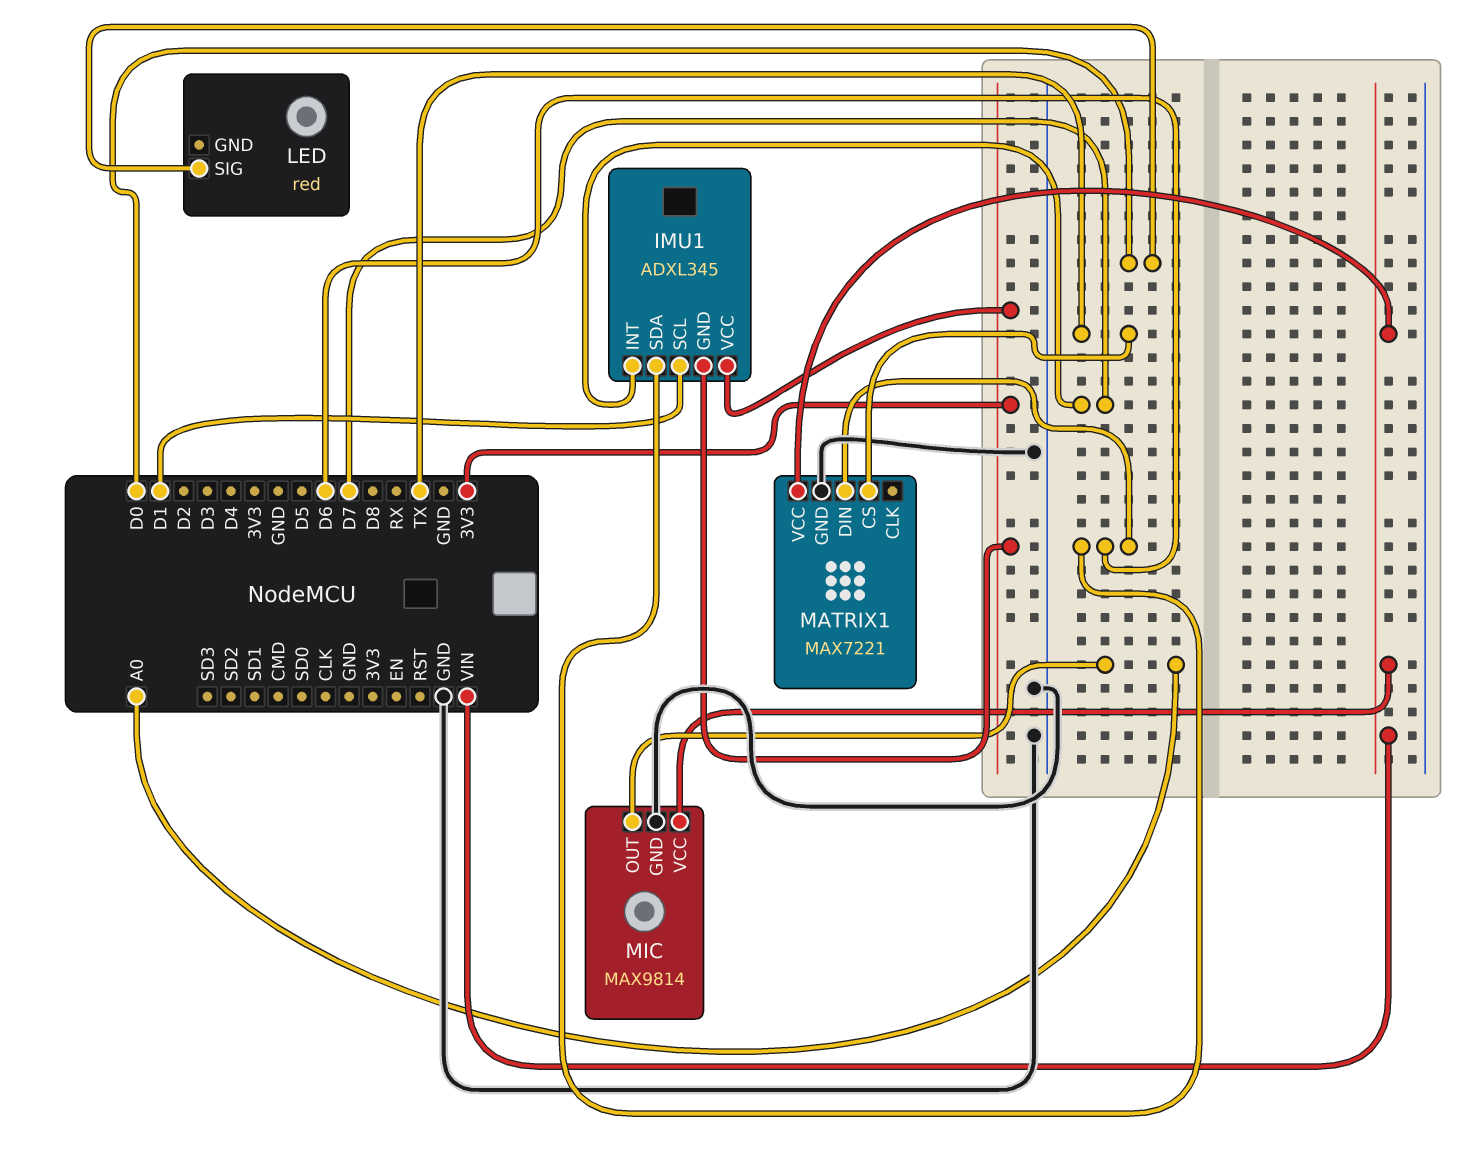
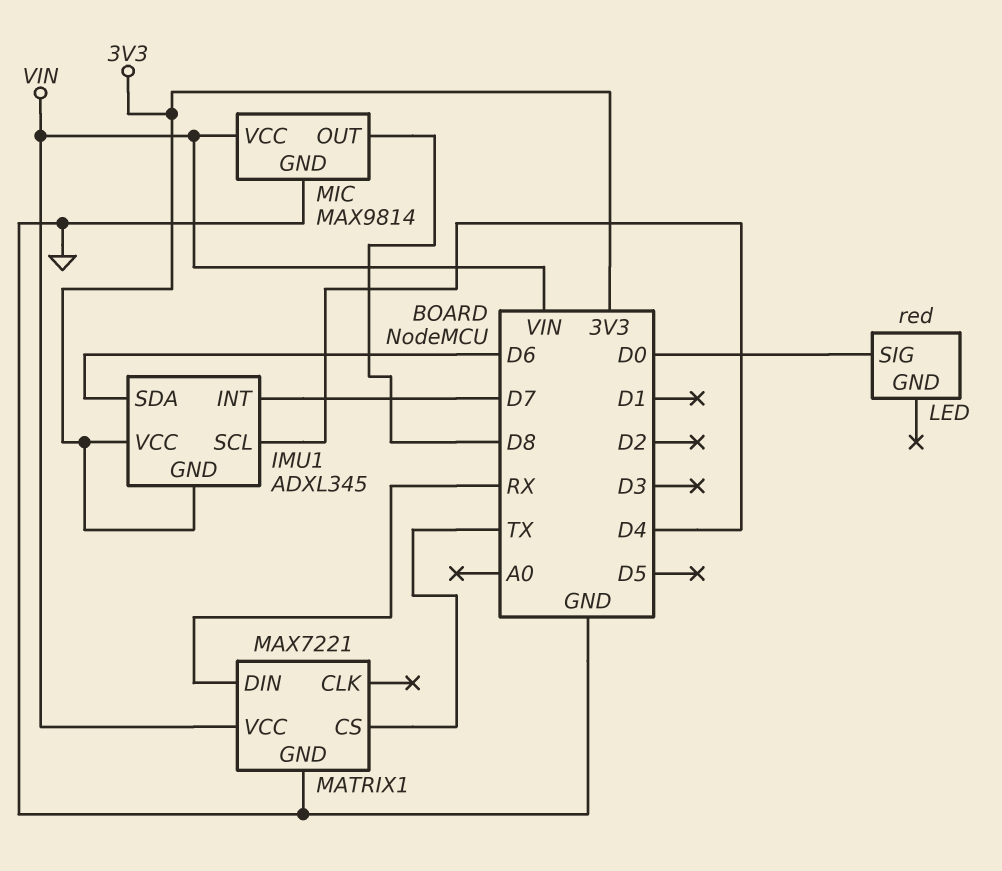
IMU1 pin SCL: D1 -> D4
MATRIX1 pin DIN: D6 -> RX
MIC pin OUT: A0 -> D8

